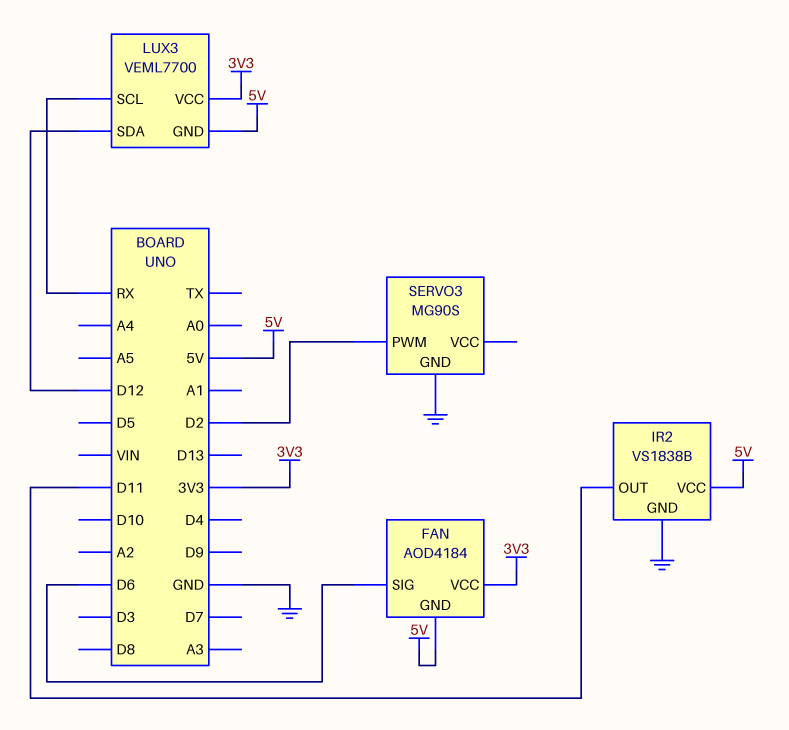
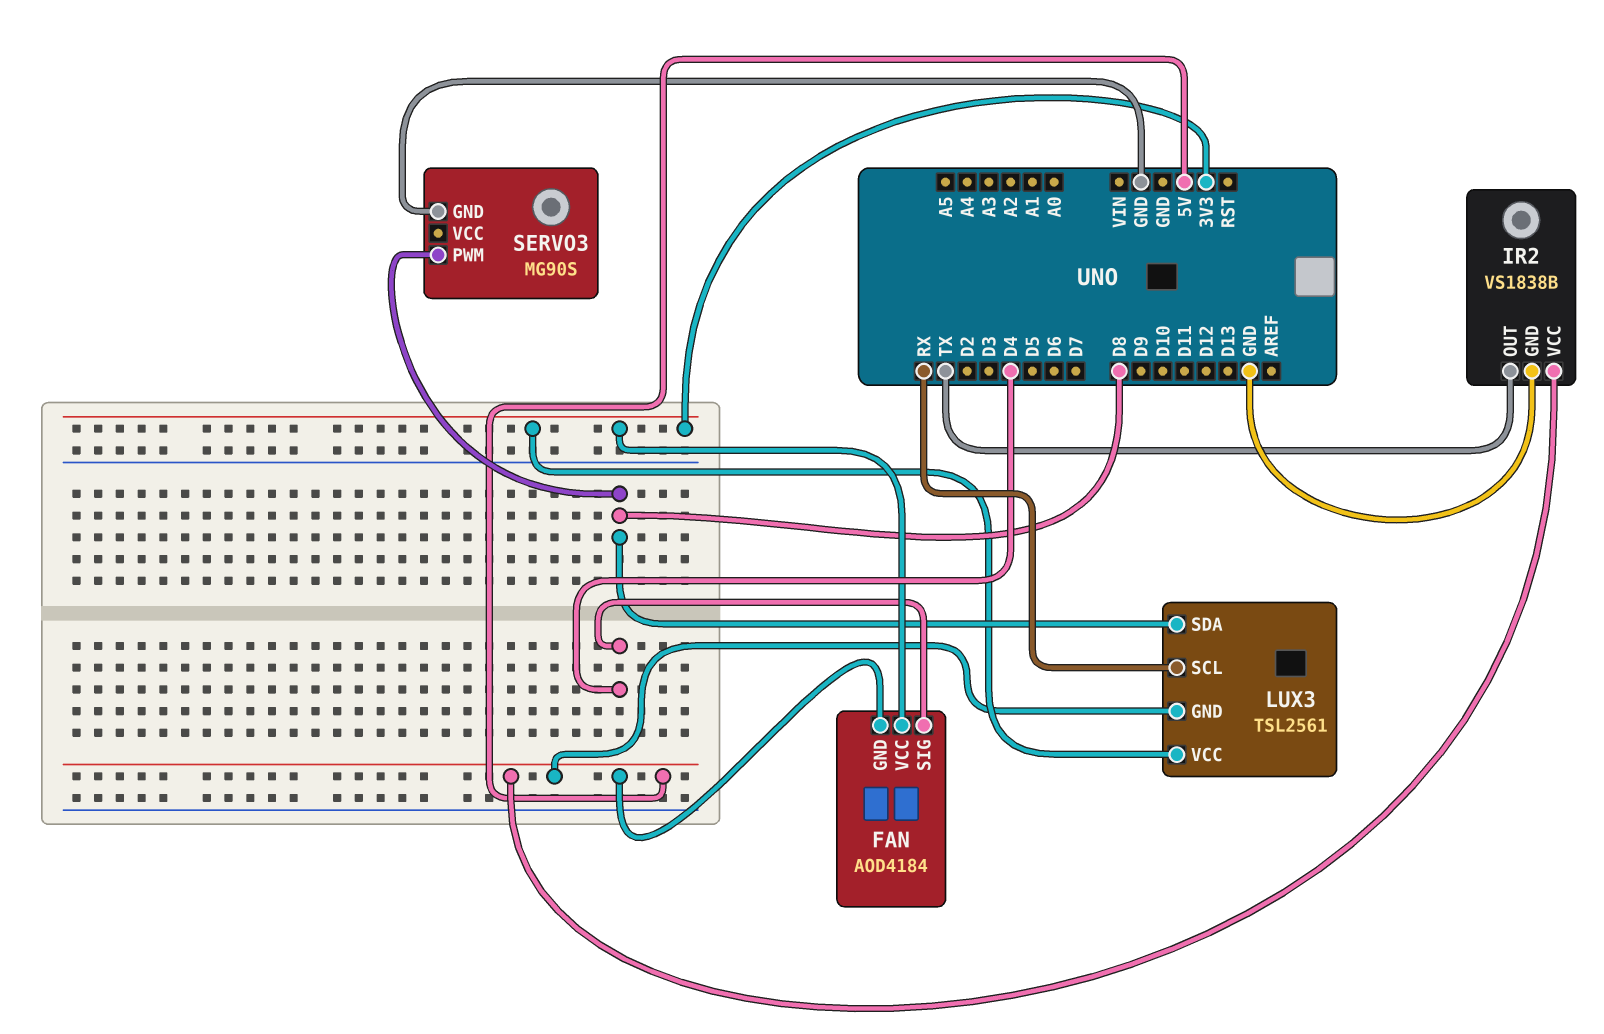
FAN pin SIG: D6 -> D4
IR2 pin OUT: D11 -> TX
LUX3: VEML7700 -> TSL2561
LUX3 pin SDA: D12 -> D8
SERVO3 pin PWM: D2 -> D8

